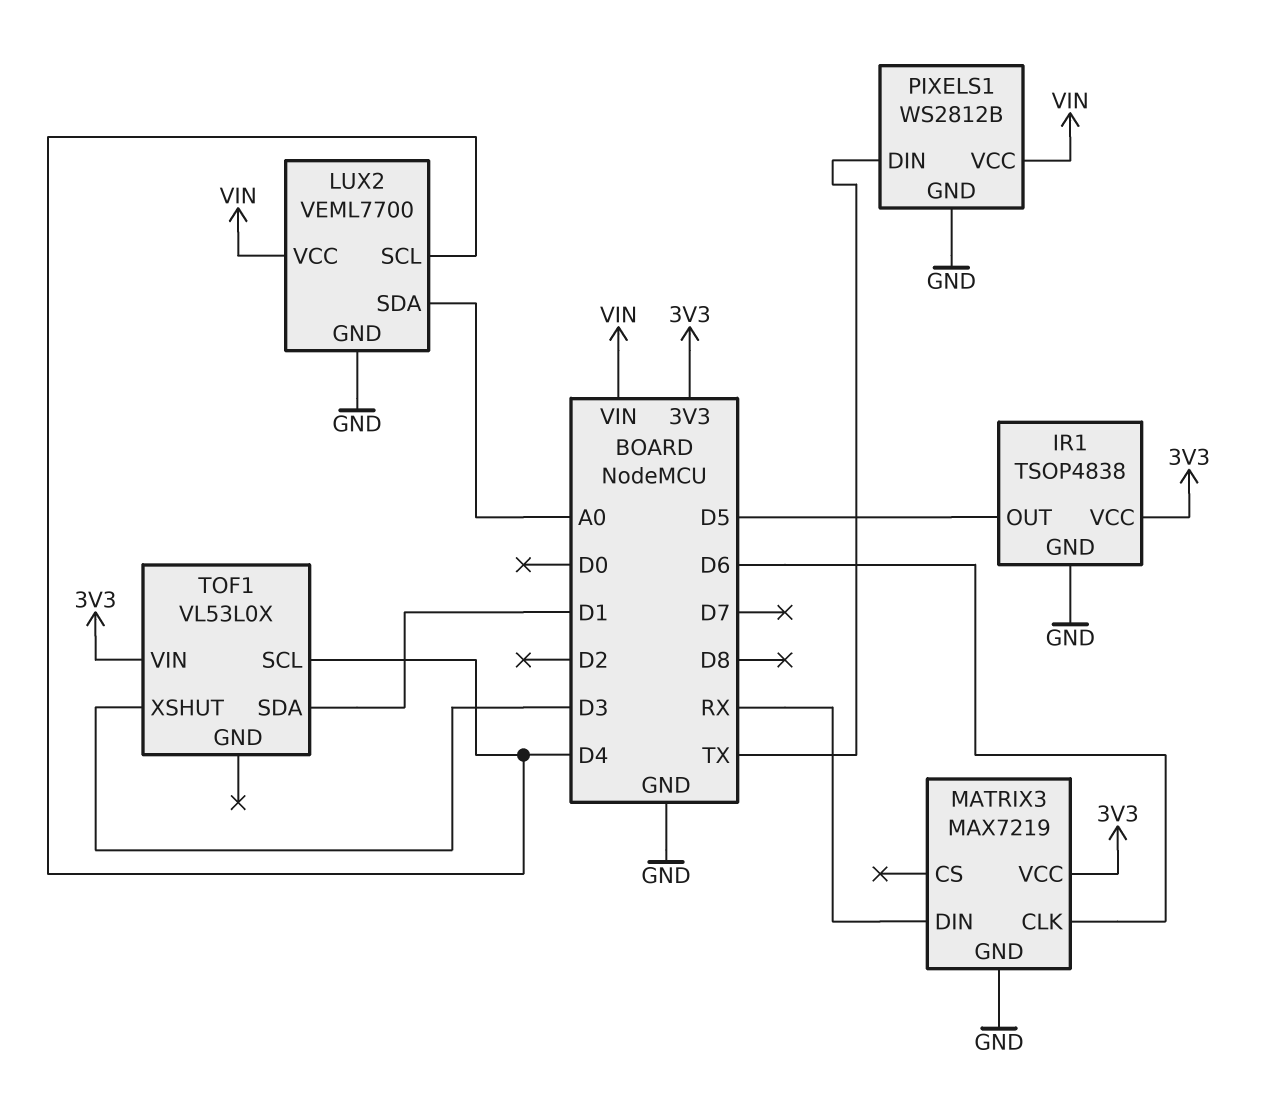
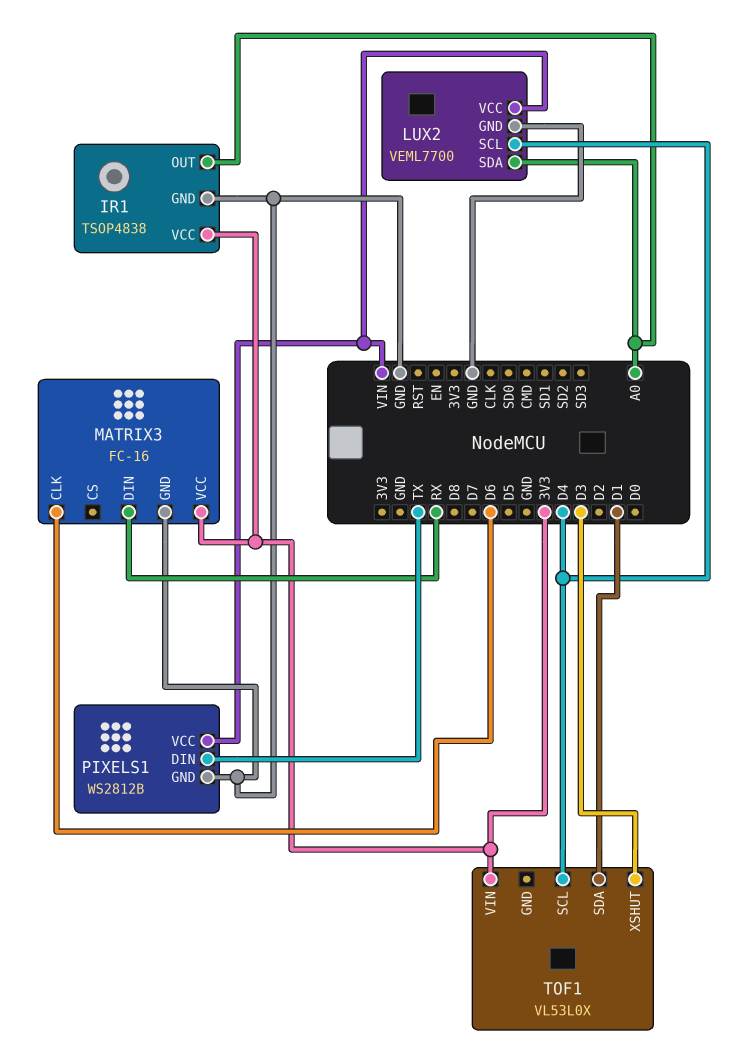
IR1 pin OUT: D5 -> A0
MATRIX3: MAX7219 -> FC-16

